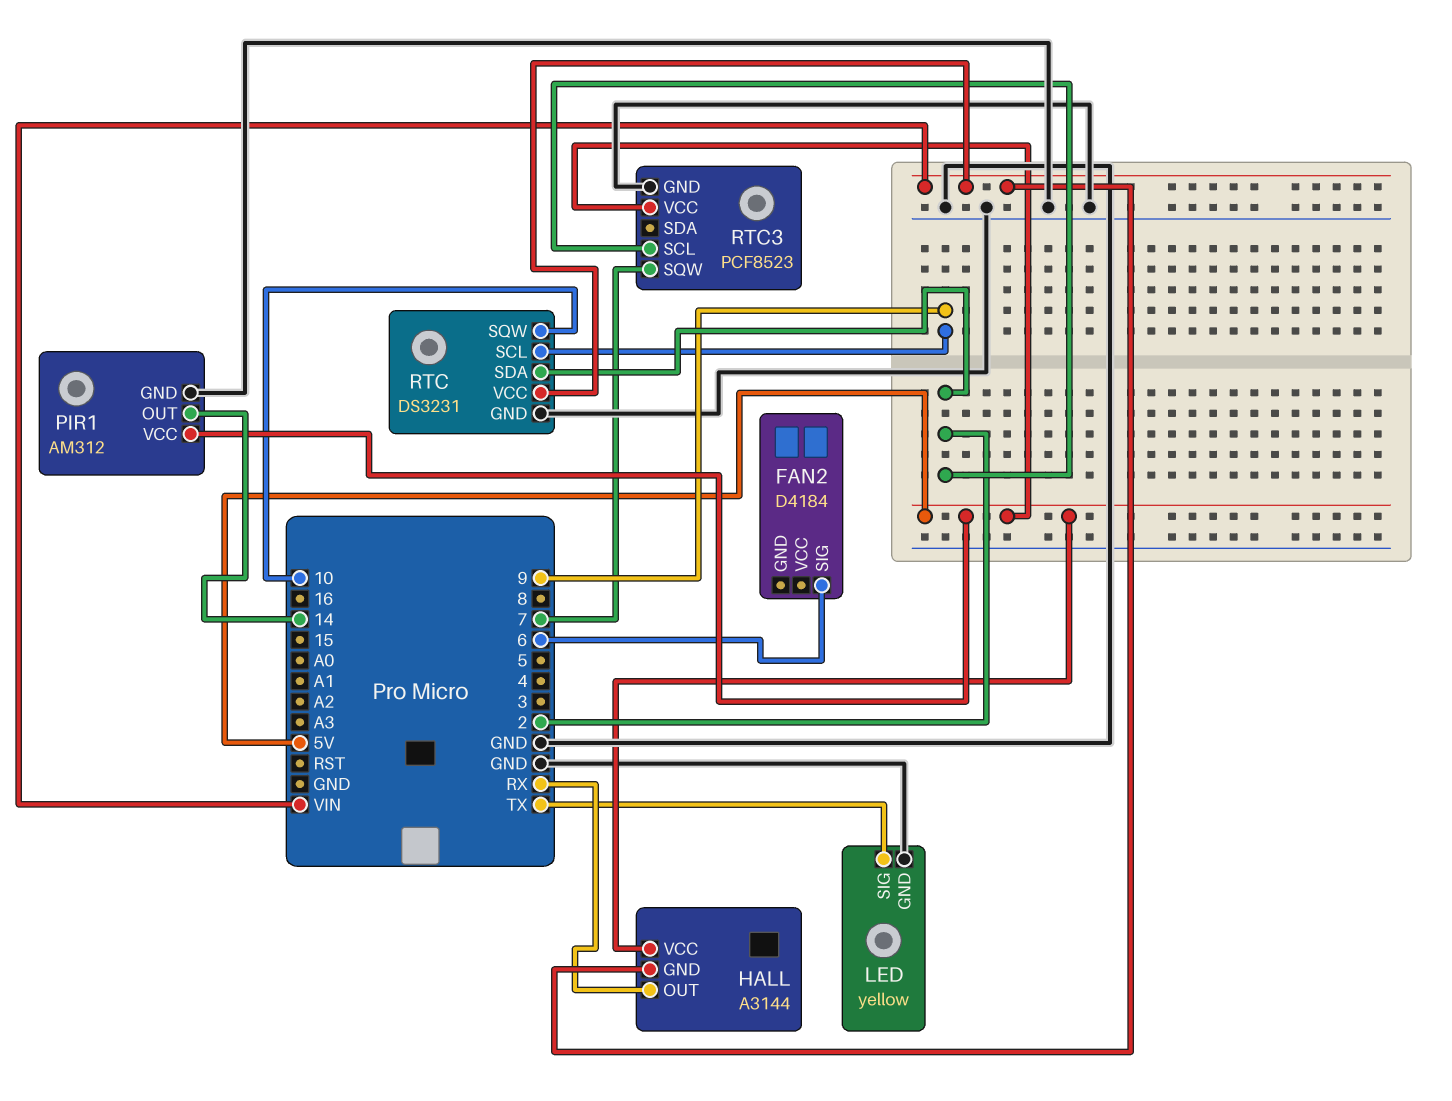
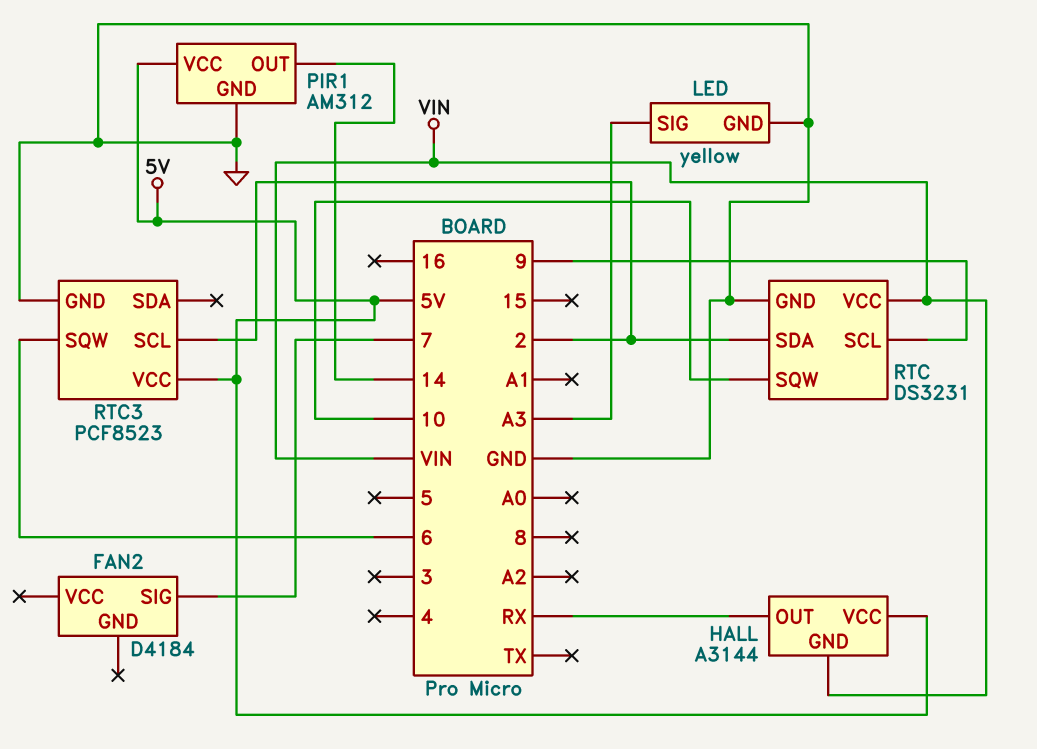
FAN2 pin SIG: 6 -> 7
LED pin SIG: TX -> A3
RTC3 pin SQW: 7 -> 6

